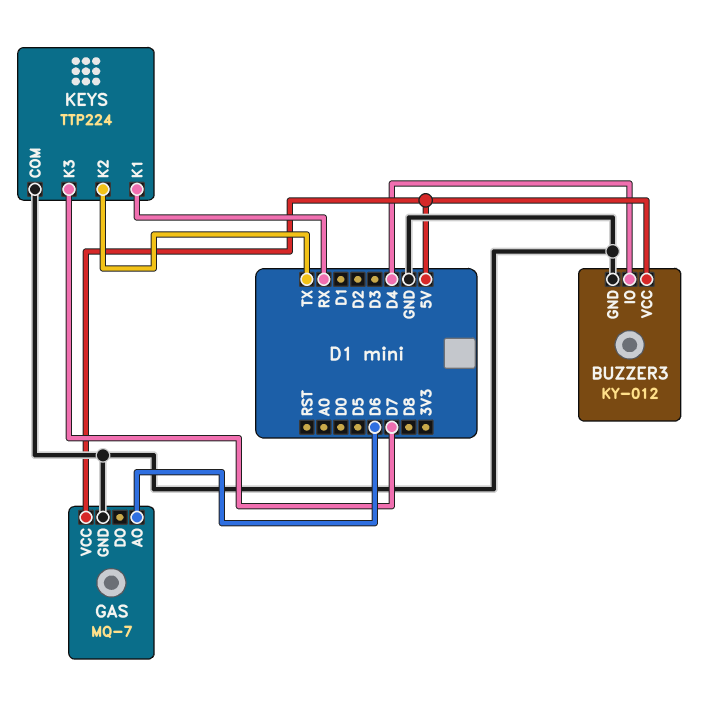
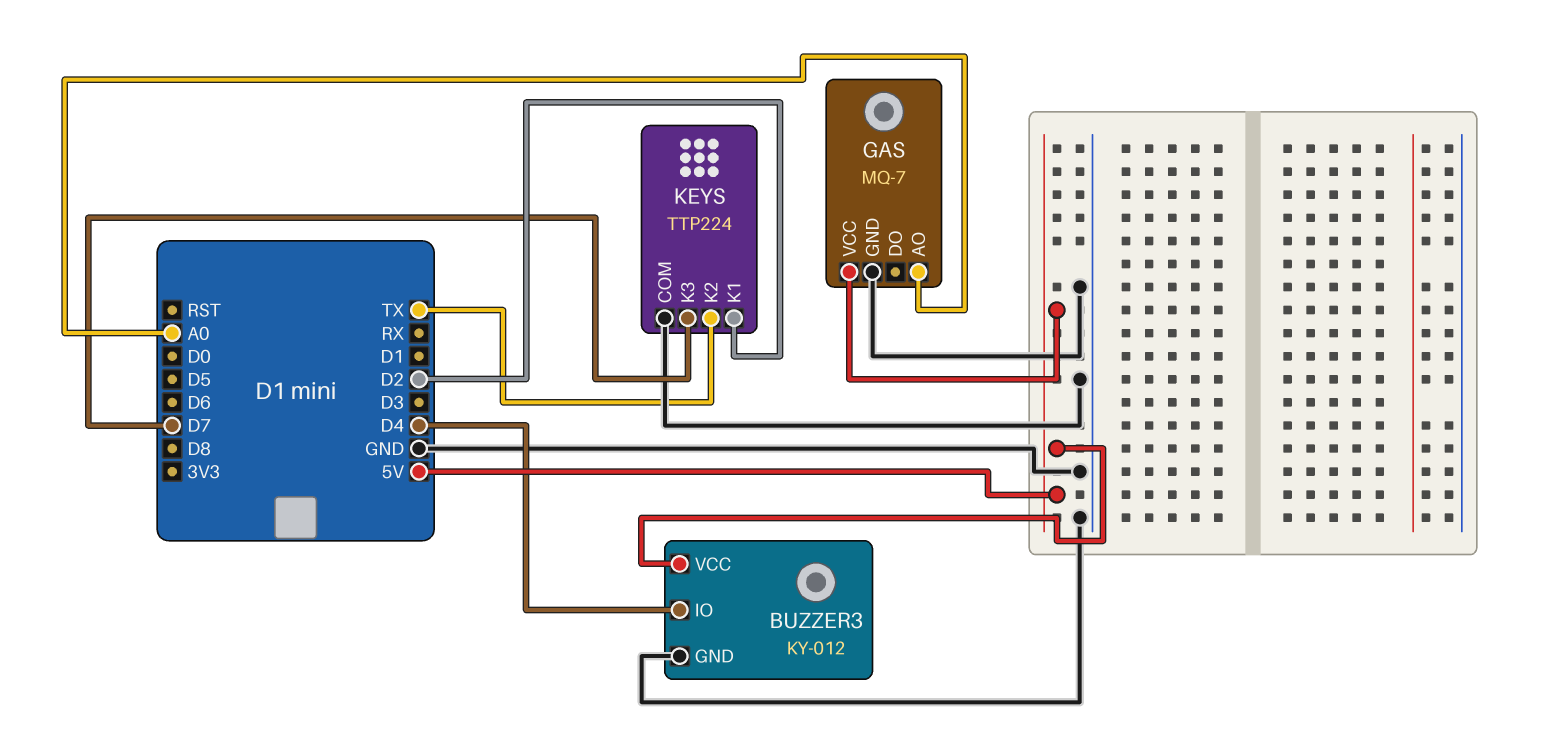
GAS pin AO: D6 -> A0
KEYS pin K1: RX -> D2

